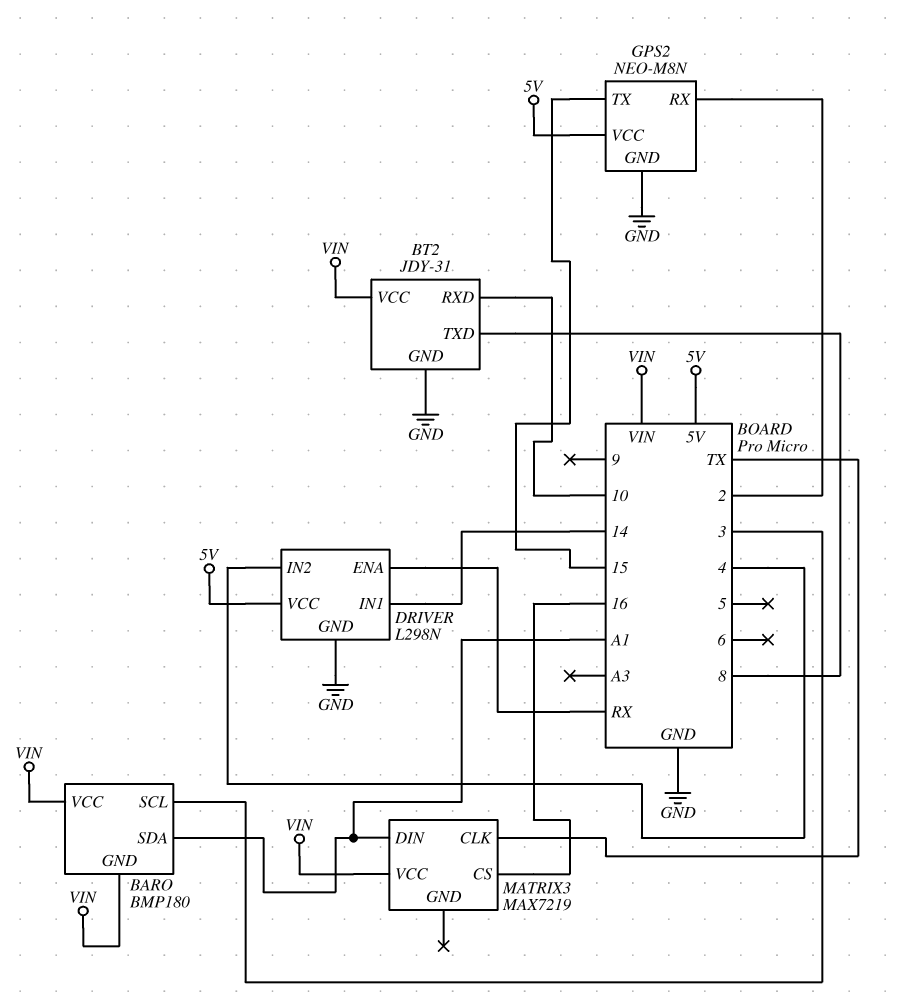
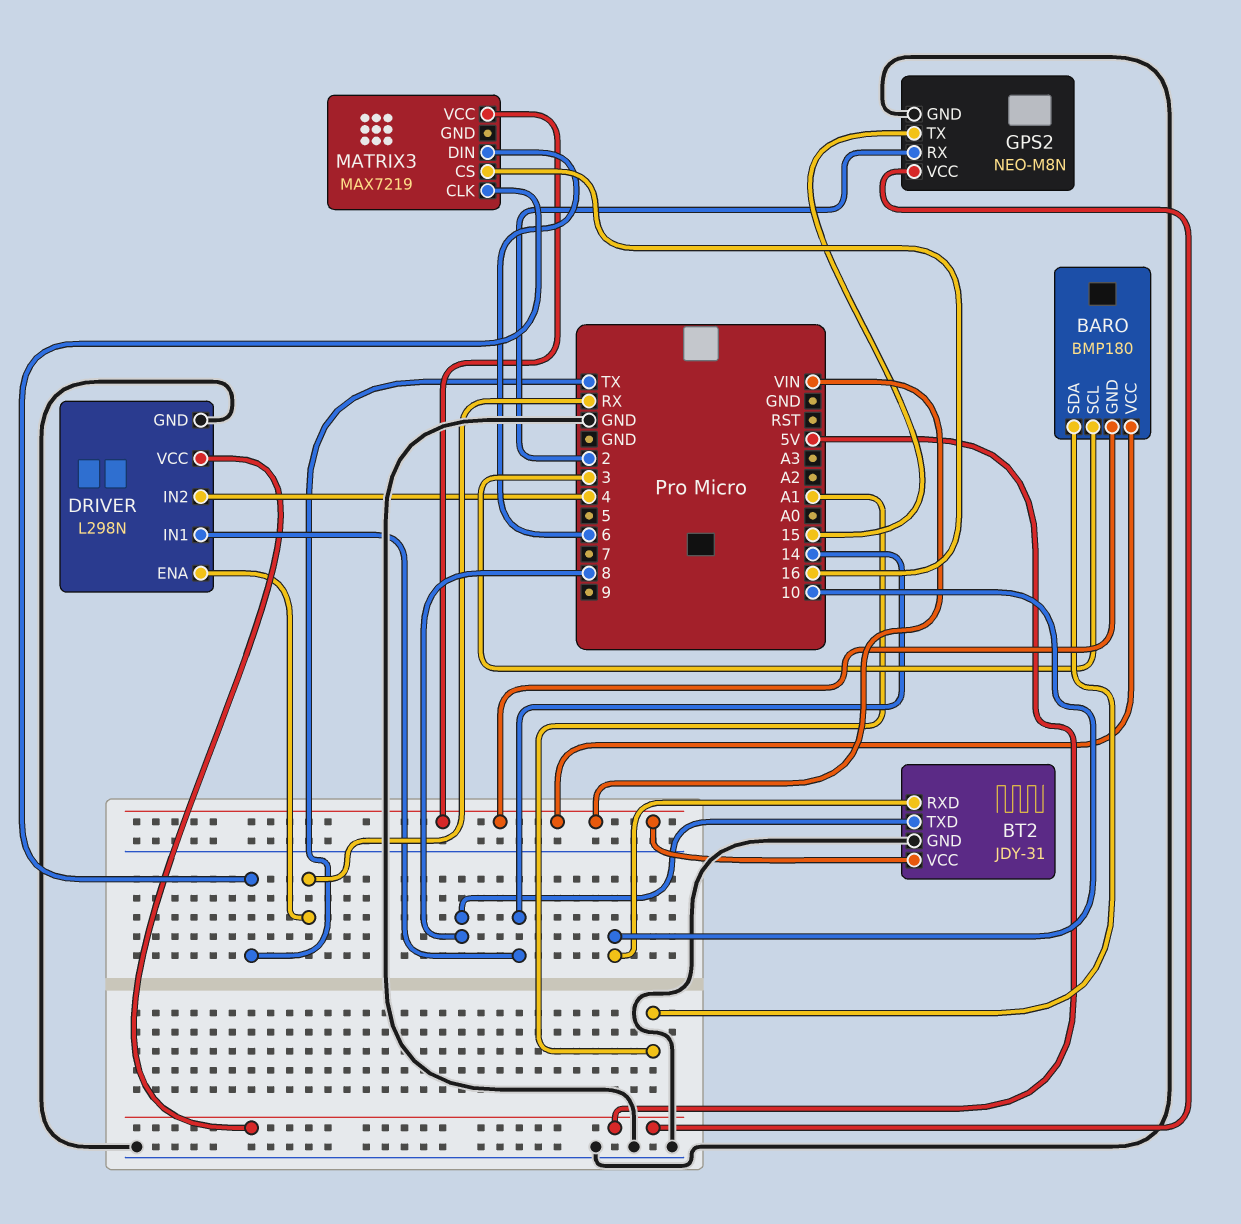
MATRIX3 pin DIN: A1 -> 6

